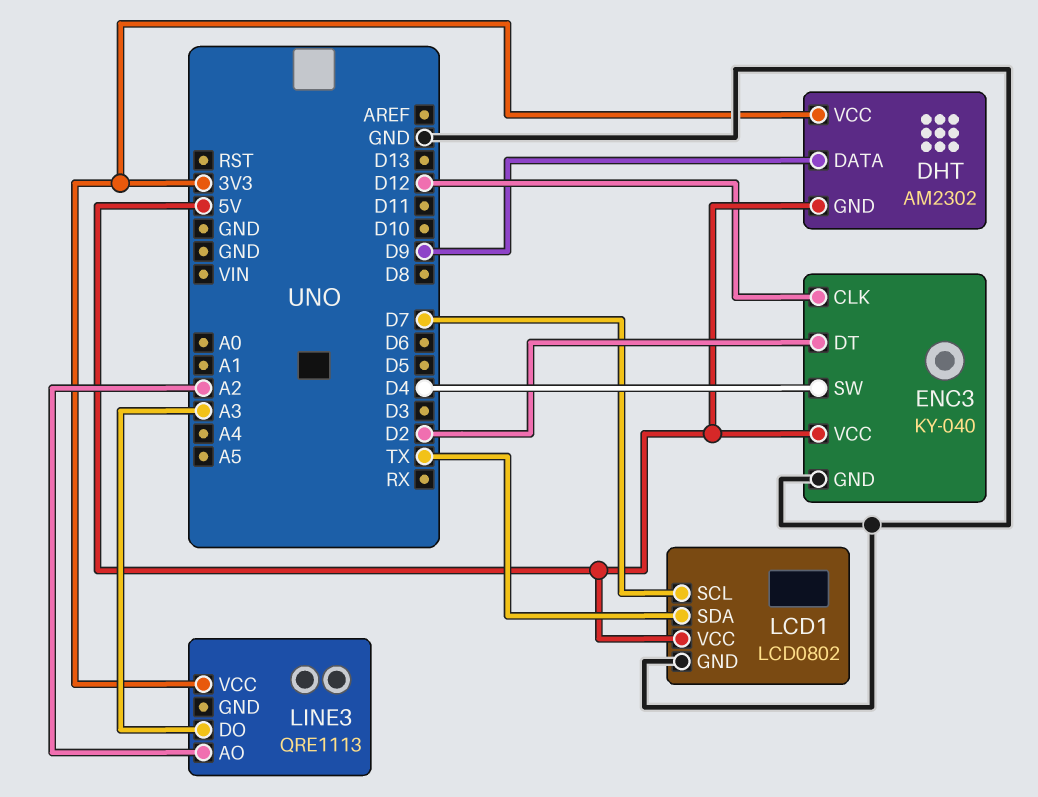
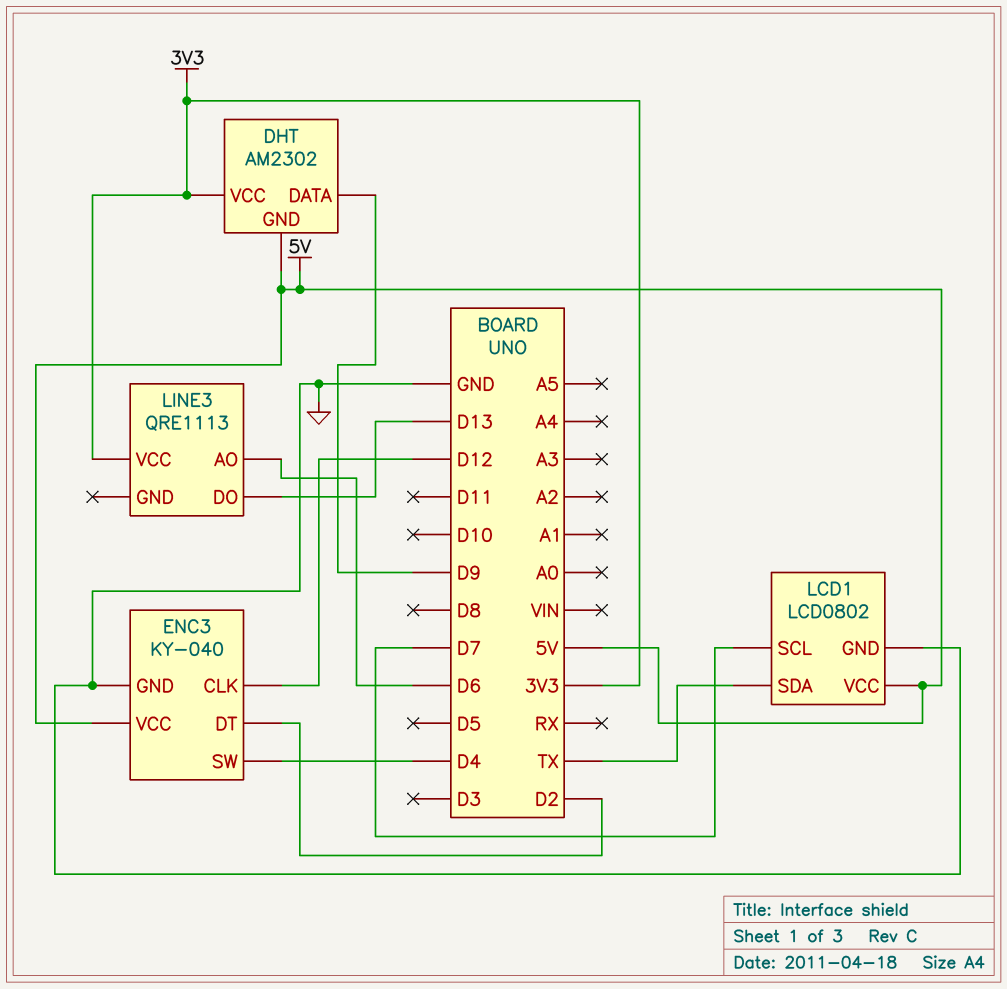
LINE3 pin AO: A2 -> D6
LINE3 pin DO: A3 -> D13

